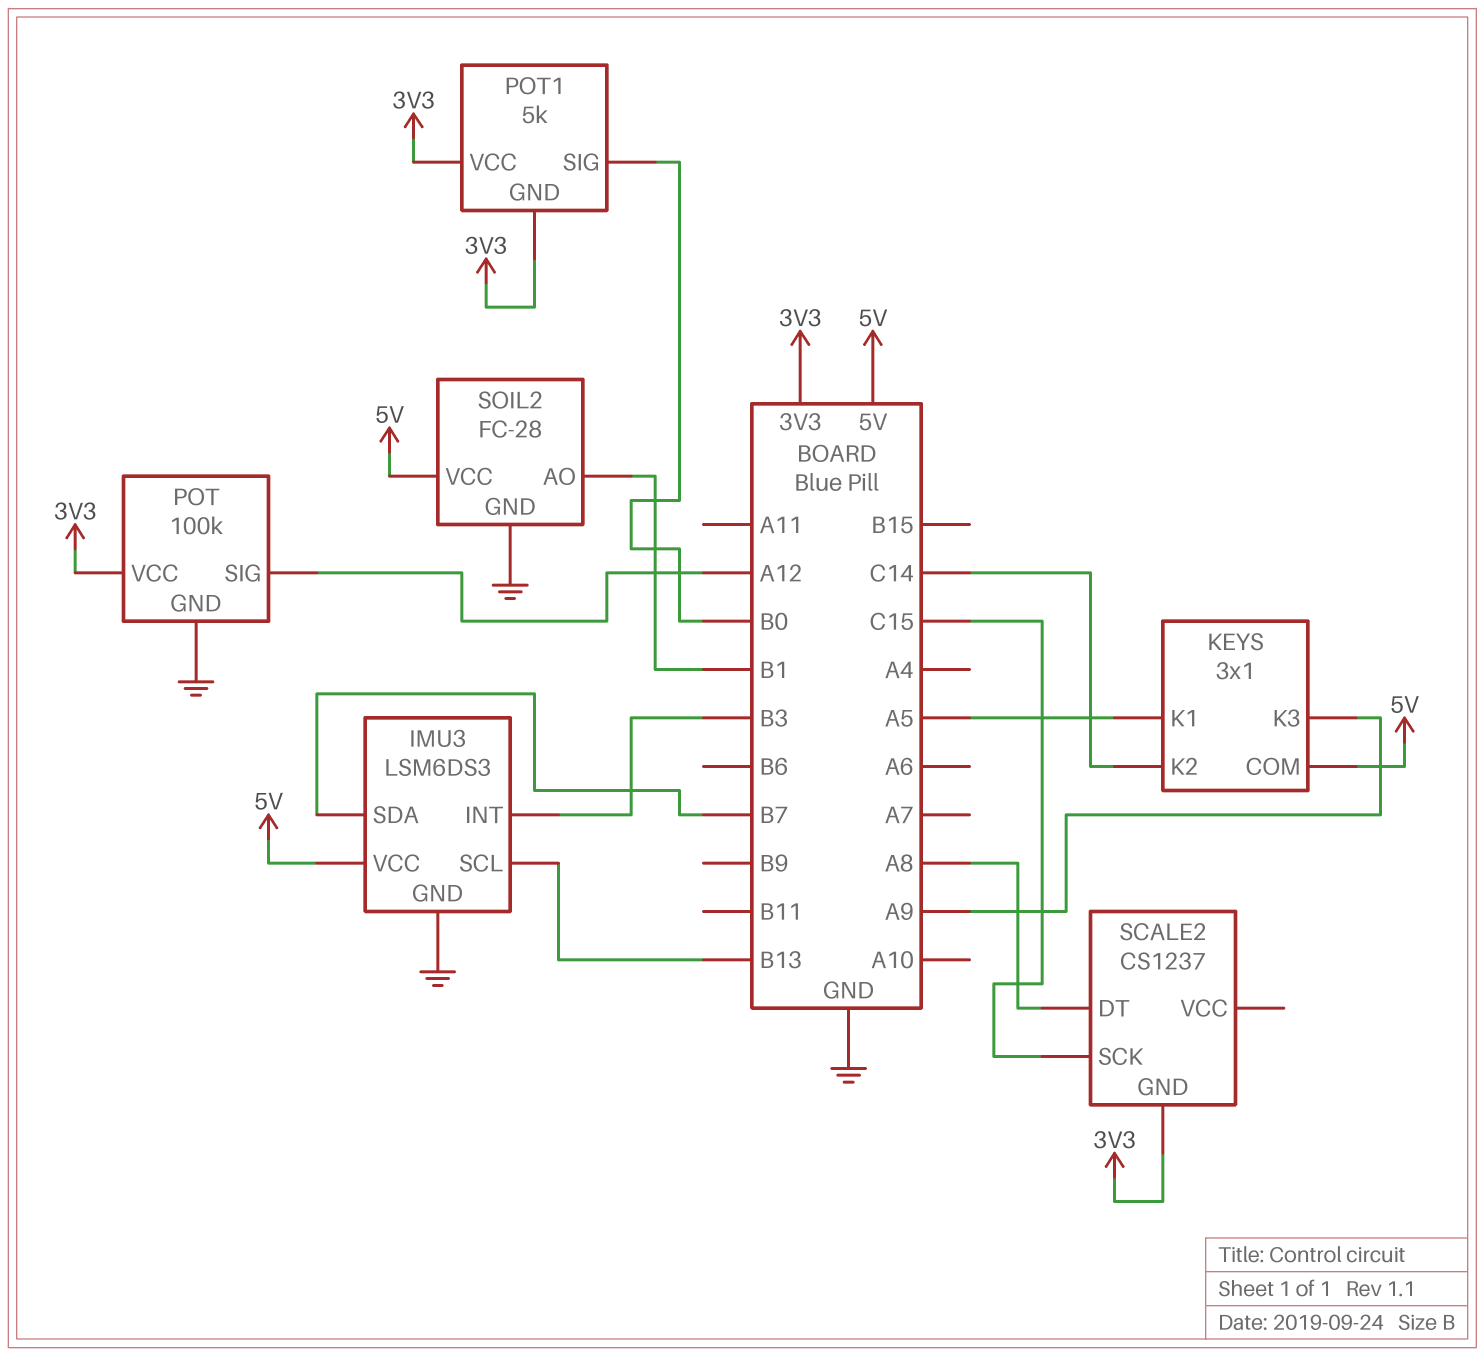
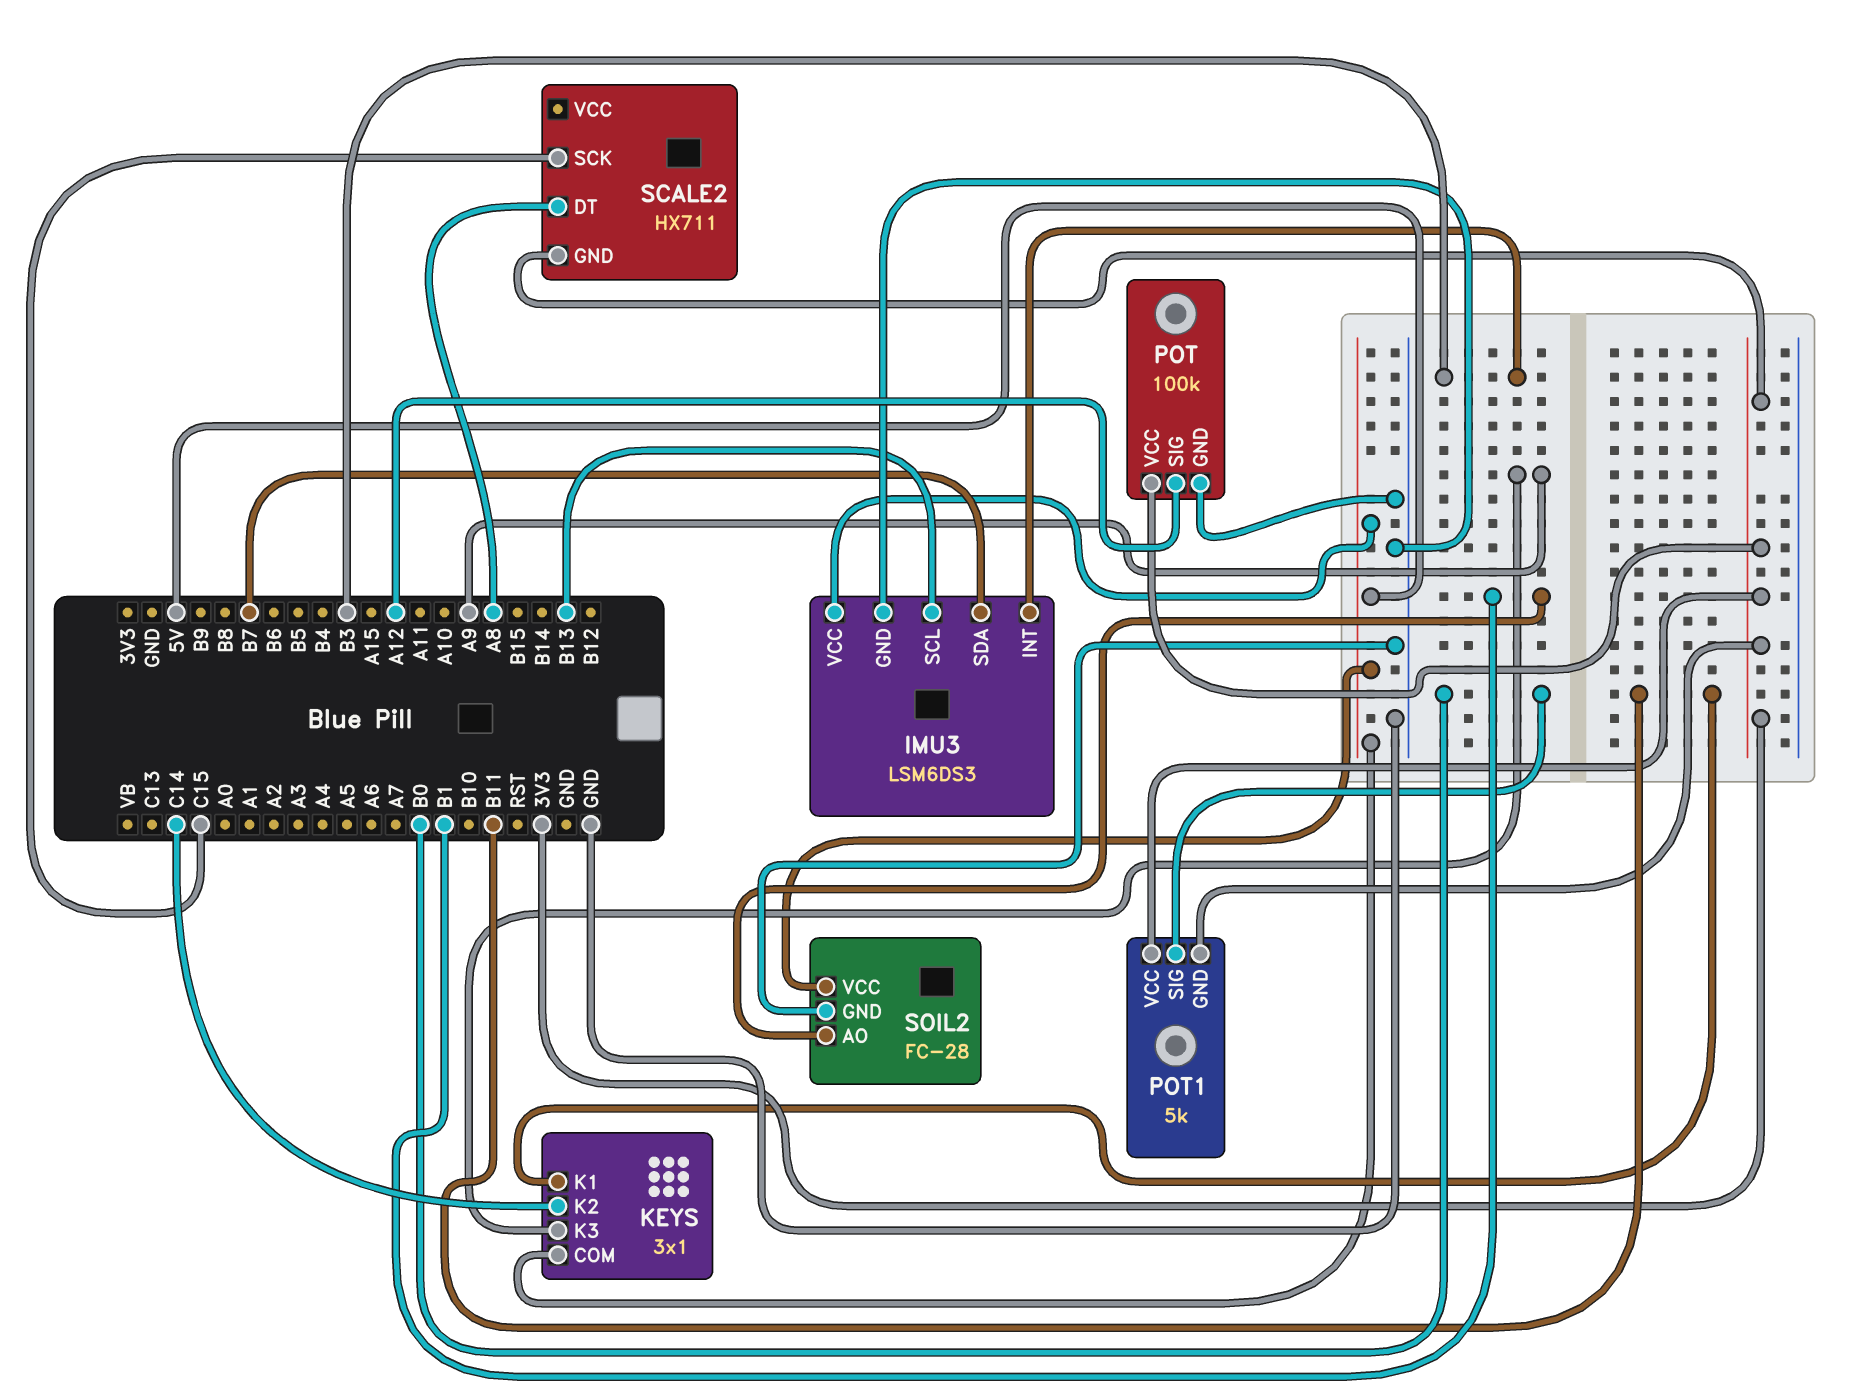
KEYS pin K1: A5 -> B11
SCALE2: CS1237 -> HX711

